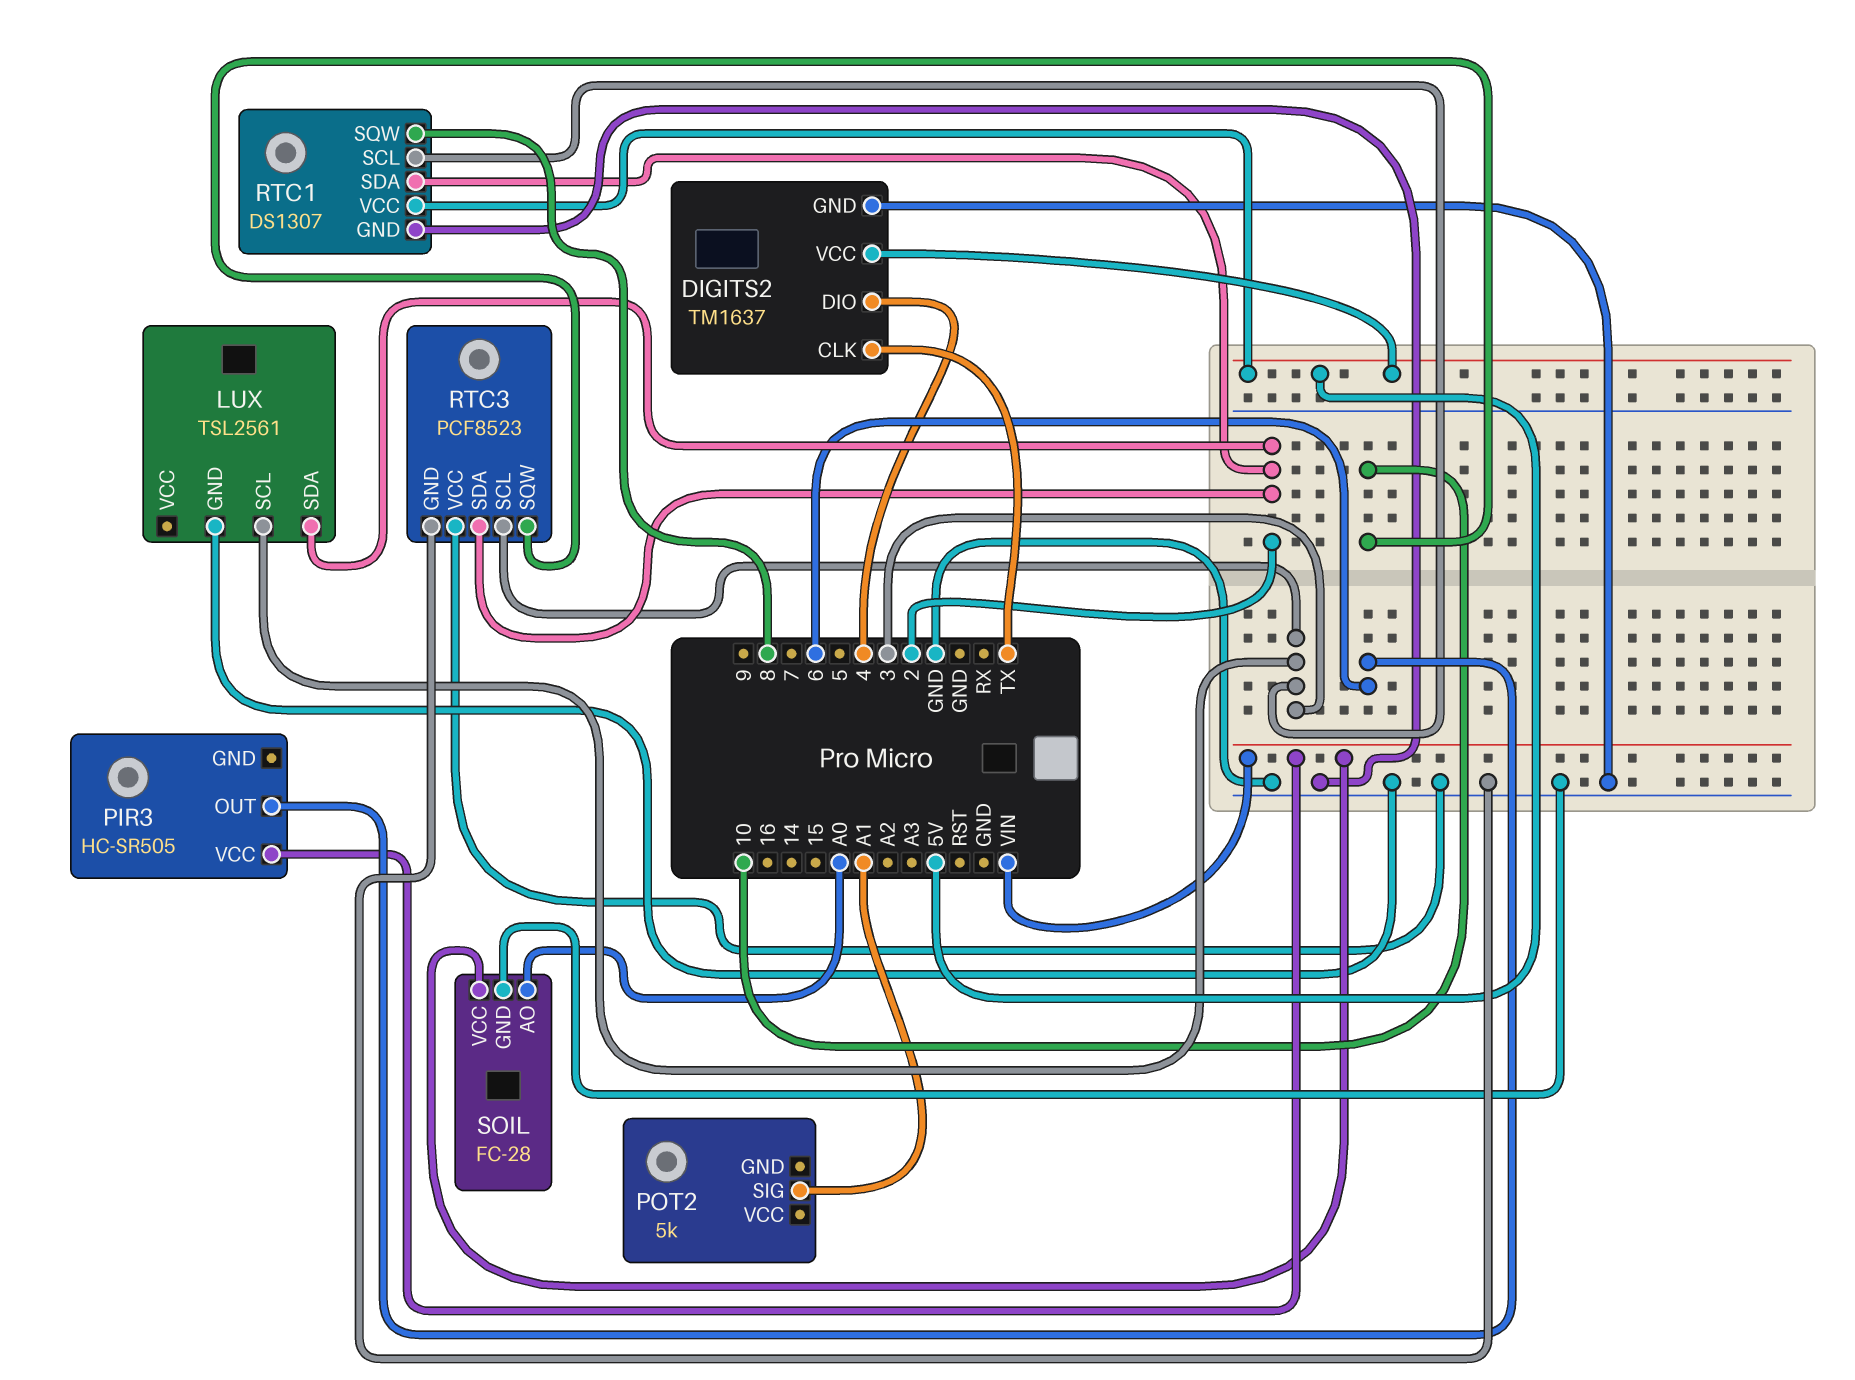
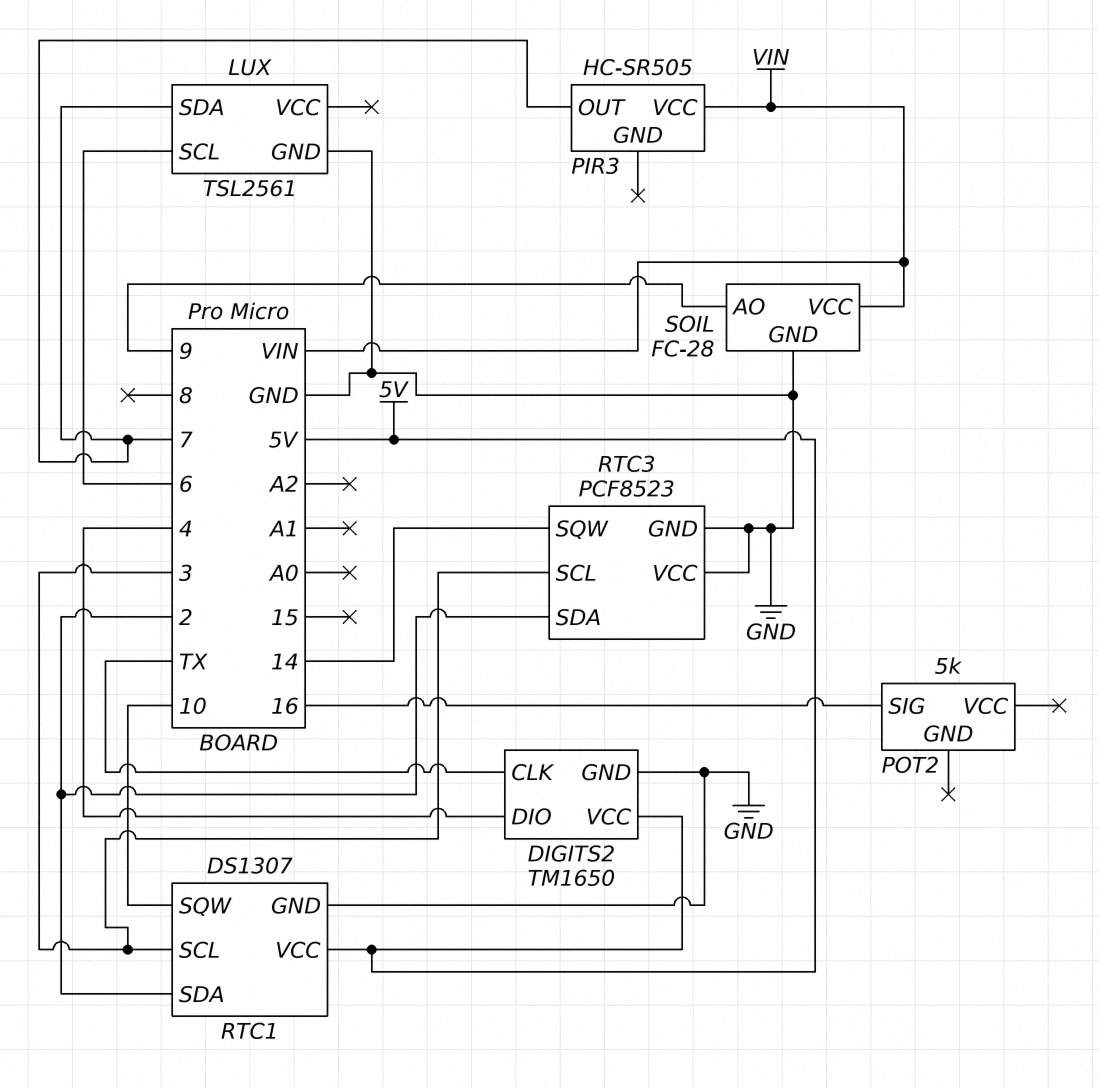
DIGITS2: TM1637 -> TM1650
LUX pin SCL: 3 -> 6
LUX pin SDA: 2 -> 7
PIR3 pin OUT: 6 -> 7
POT2 pin SIG: A1 -> 16
RTC1 pin SQW: 8 -> 10
RTC3 pin SQW: 10 -> 14
SOIL pin AO: A0 -> 9

